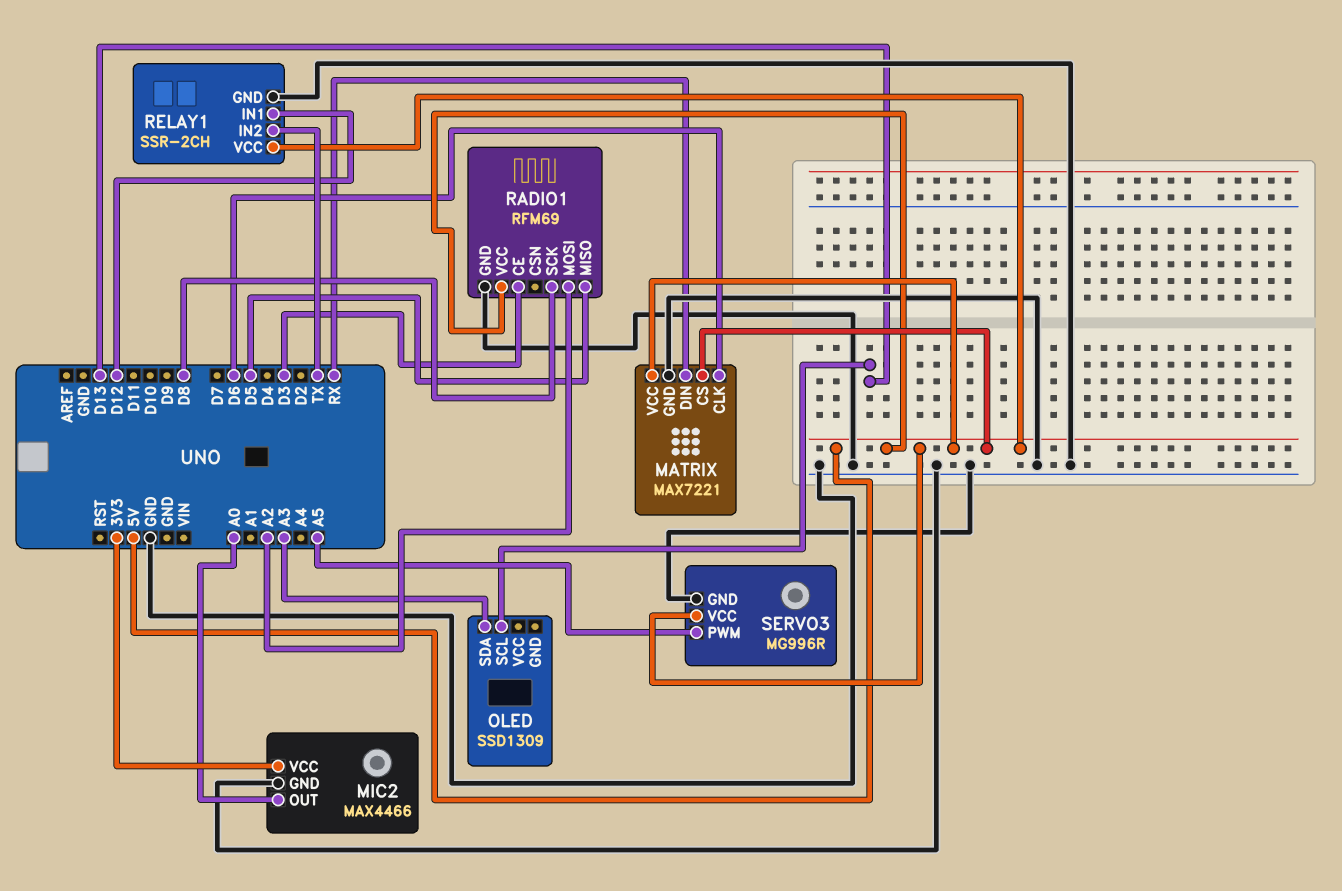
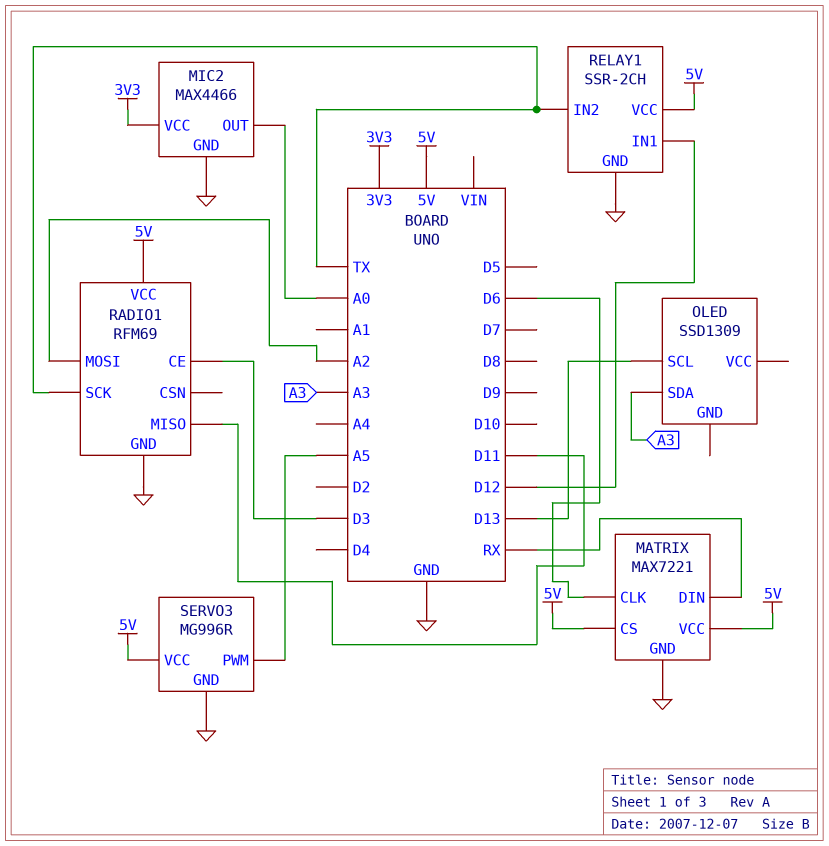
RADIO1 pin MISO: D5 -> D11
RADIO1 pin SCK: D8 -> TX

